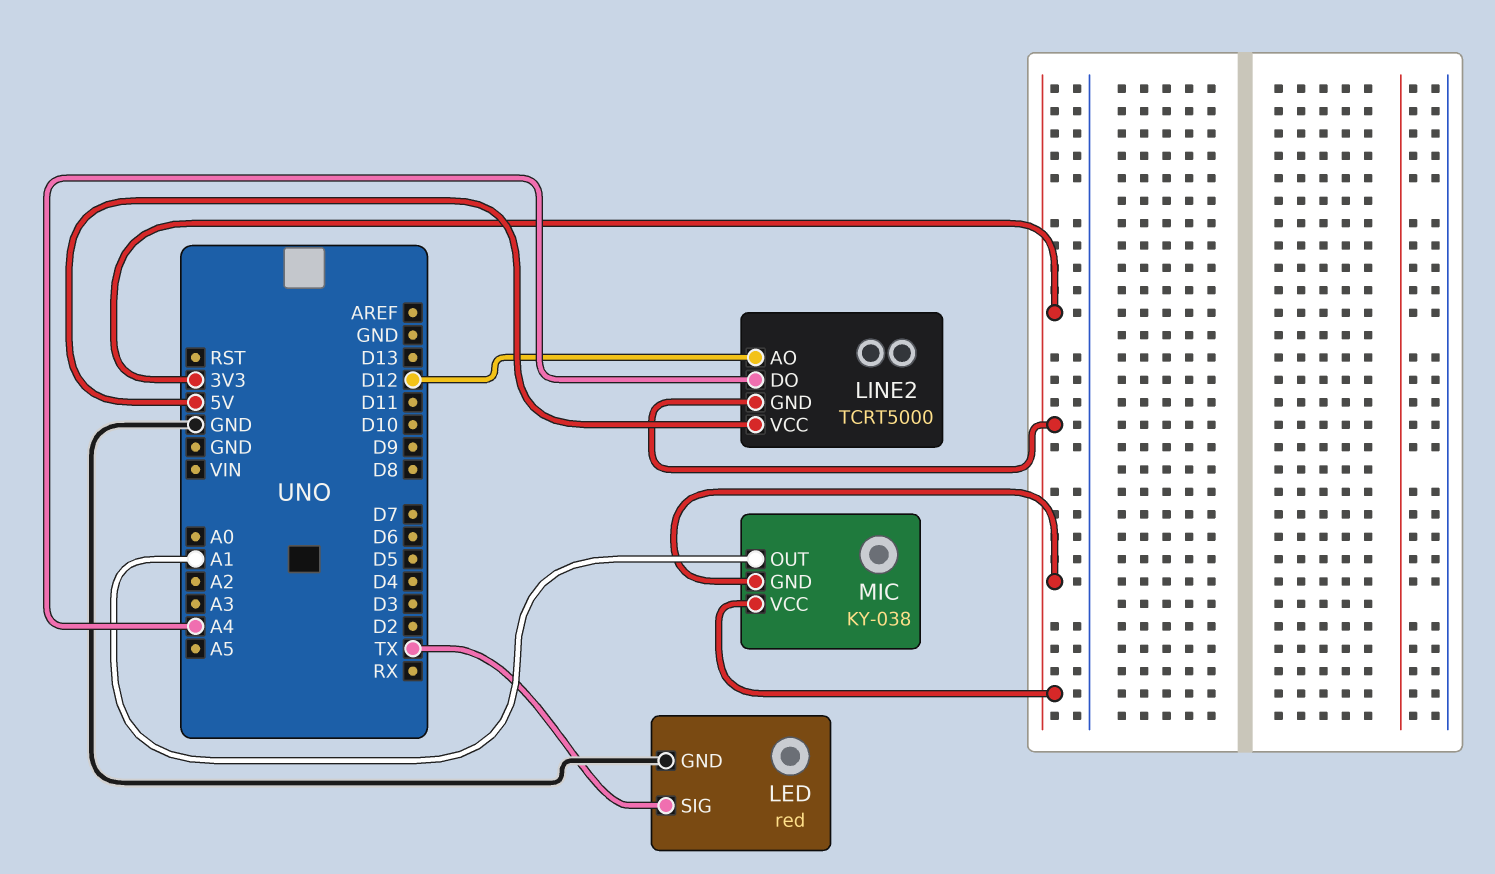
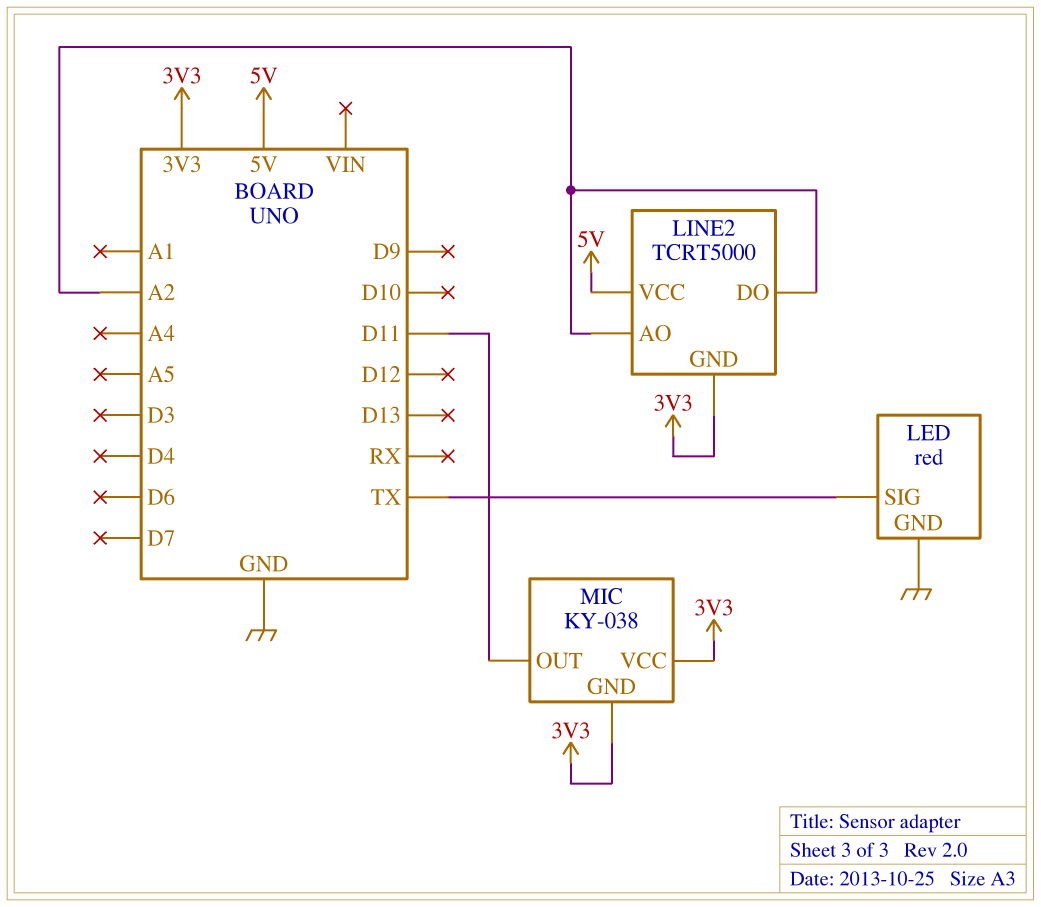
LINE2 pin AO: D12 -> A2
LINE2 pin DO: A4 -> A2
MIC pin OUT: A1 -> D11

